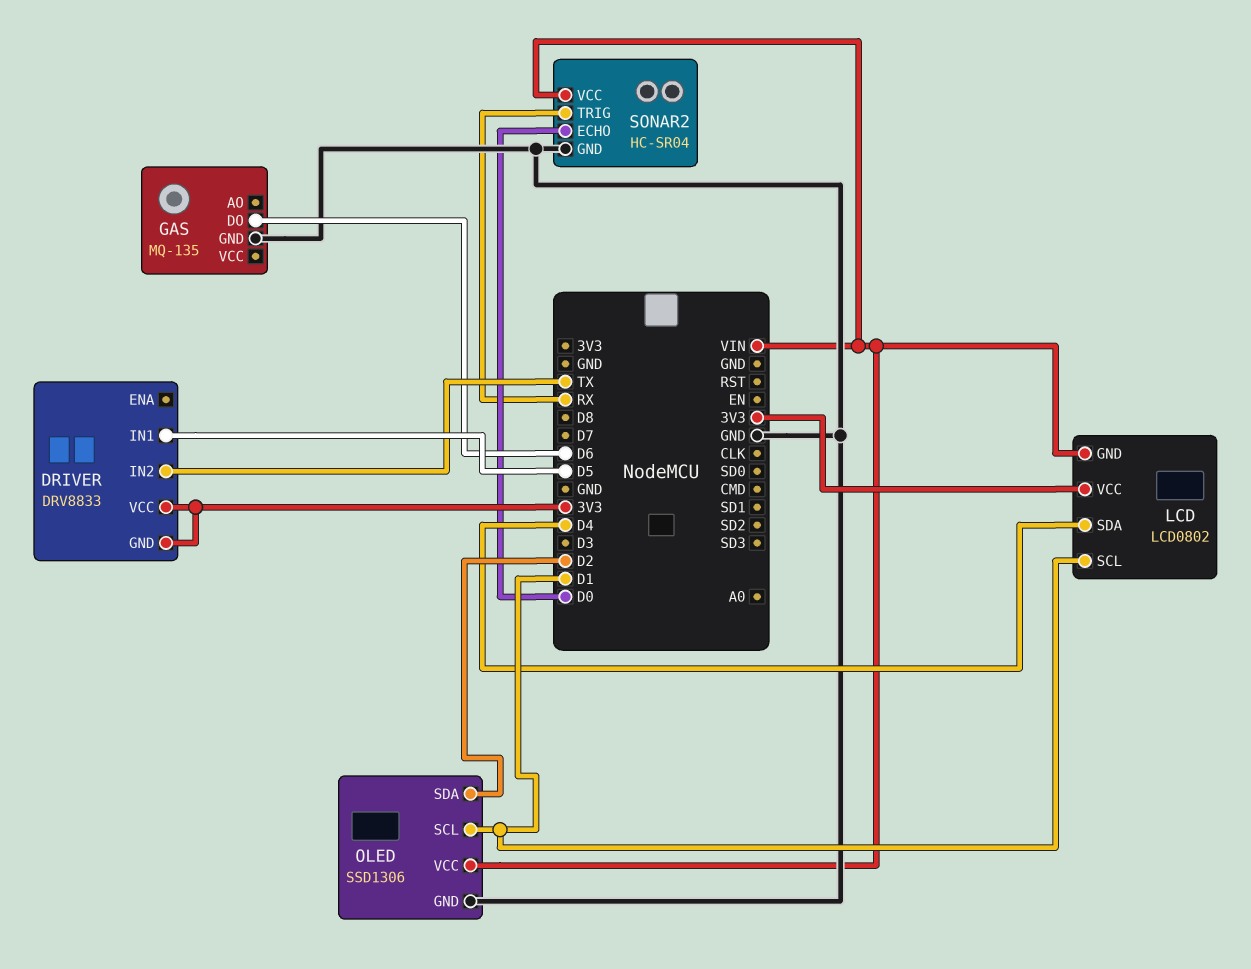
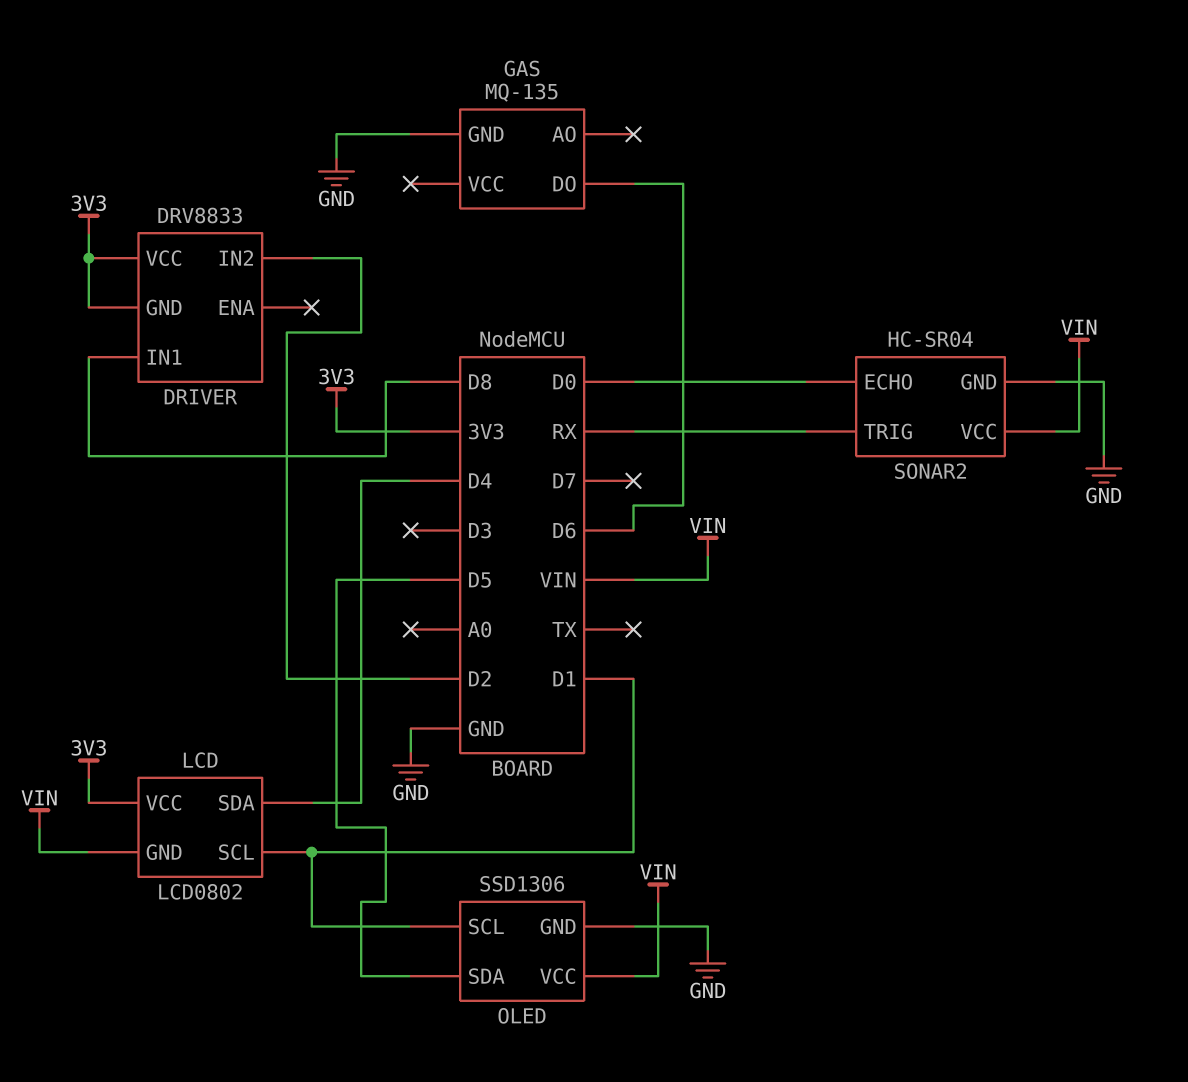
DRIVER pin IN1: D5 -> D8
DRIVER pin IN2: TX -> D2
OLED pin SDA: D2 -> D5

